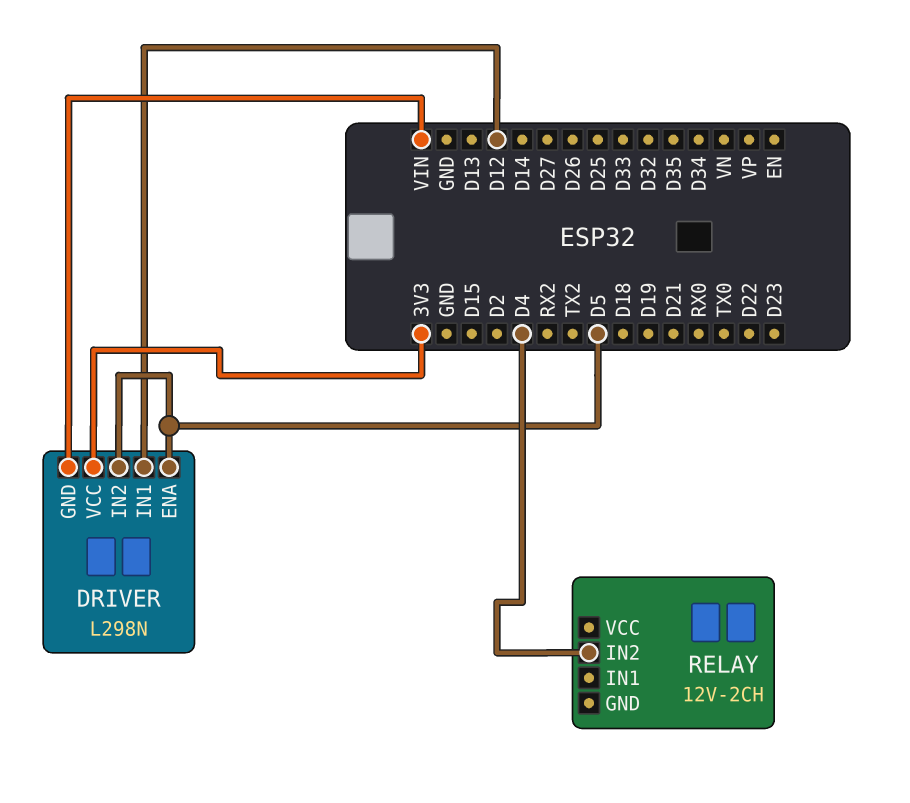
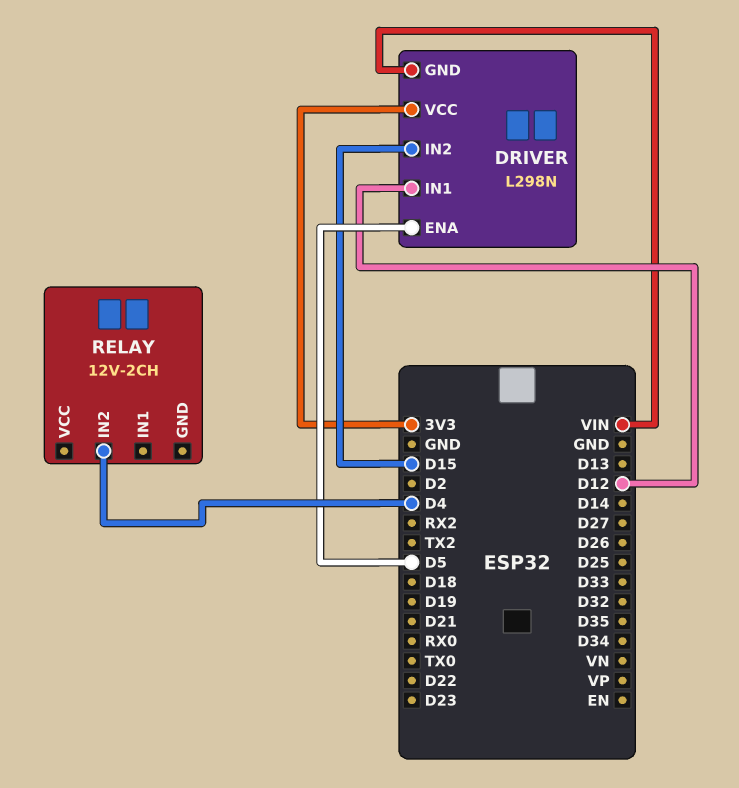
DRIVER pin IN2: D5 -> D15

